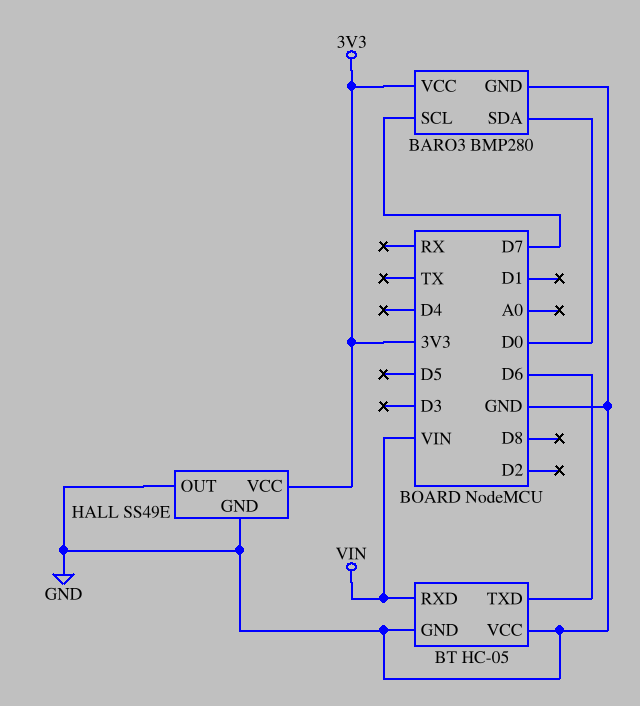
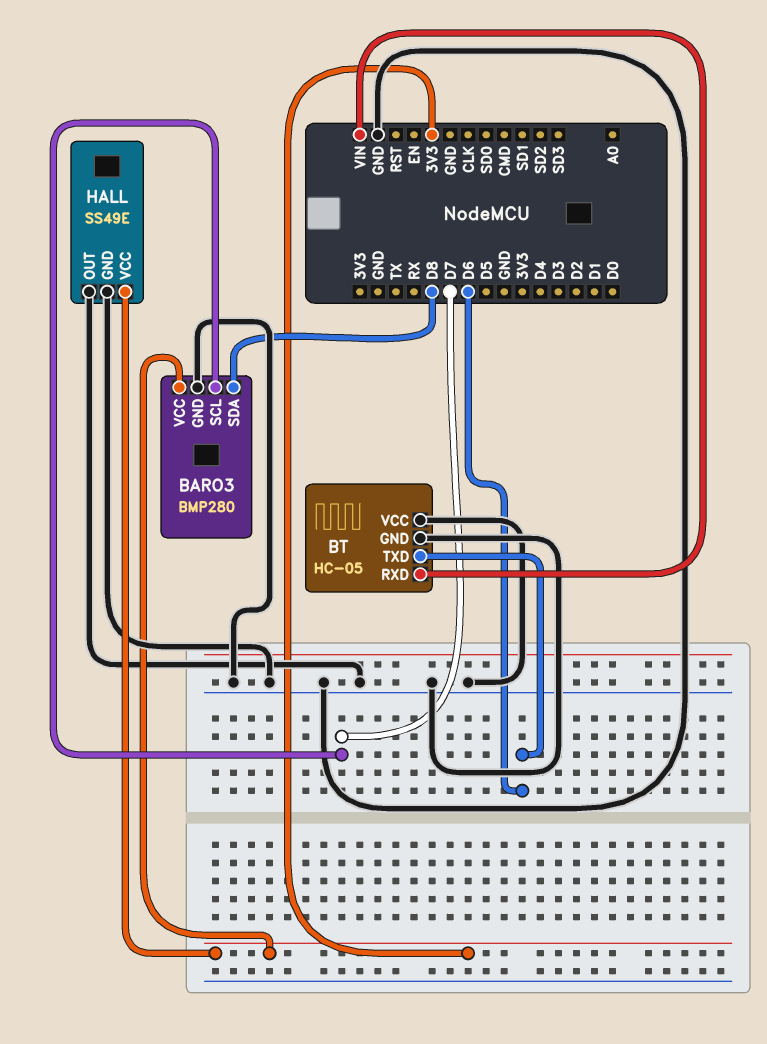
BARO3 pin SDA: D0 -> D8

